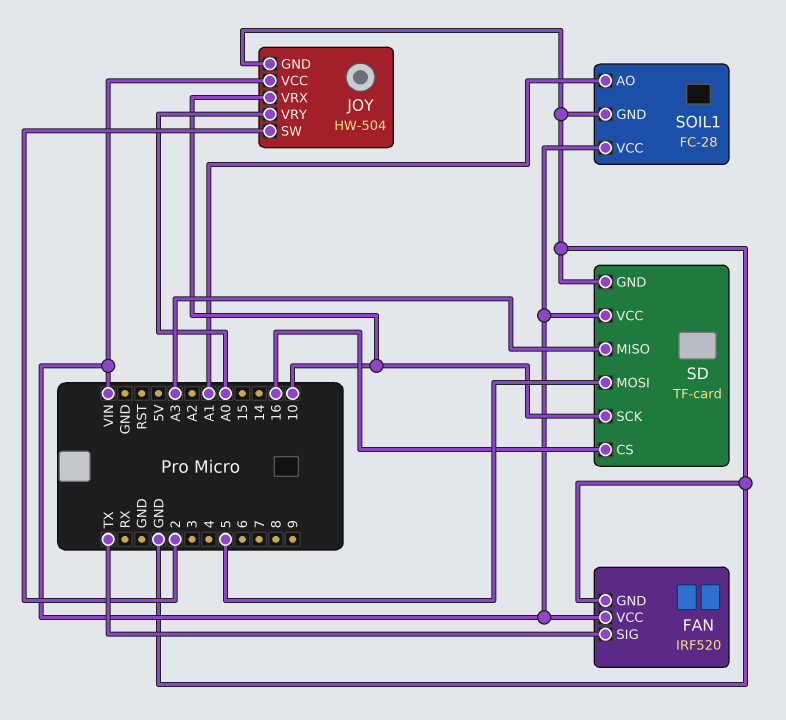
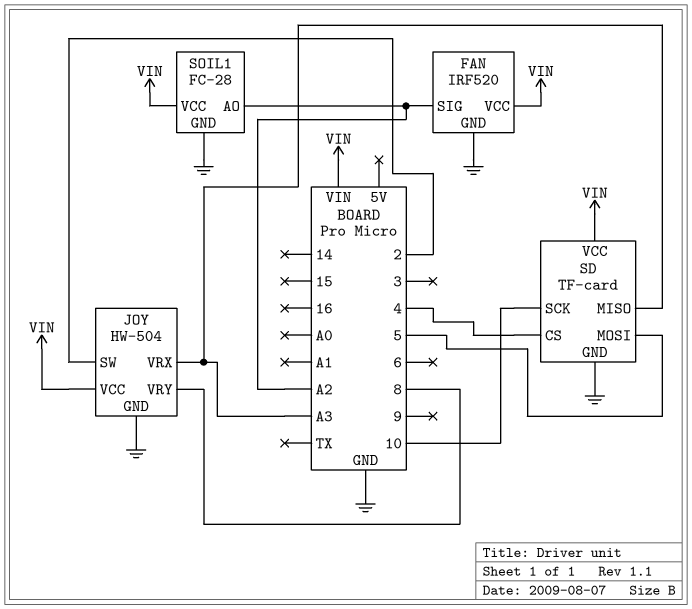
FAN pin SIG: TX -> A2
JOY pin VRX: 10 -> A3
JOY pin VRY: A0 -> 8
SD pin CS: 16 -> 4
SOIL1 pin AO: A1 -> A2

